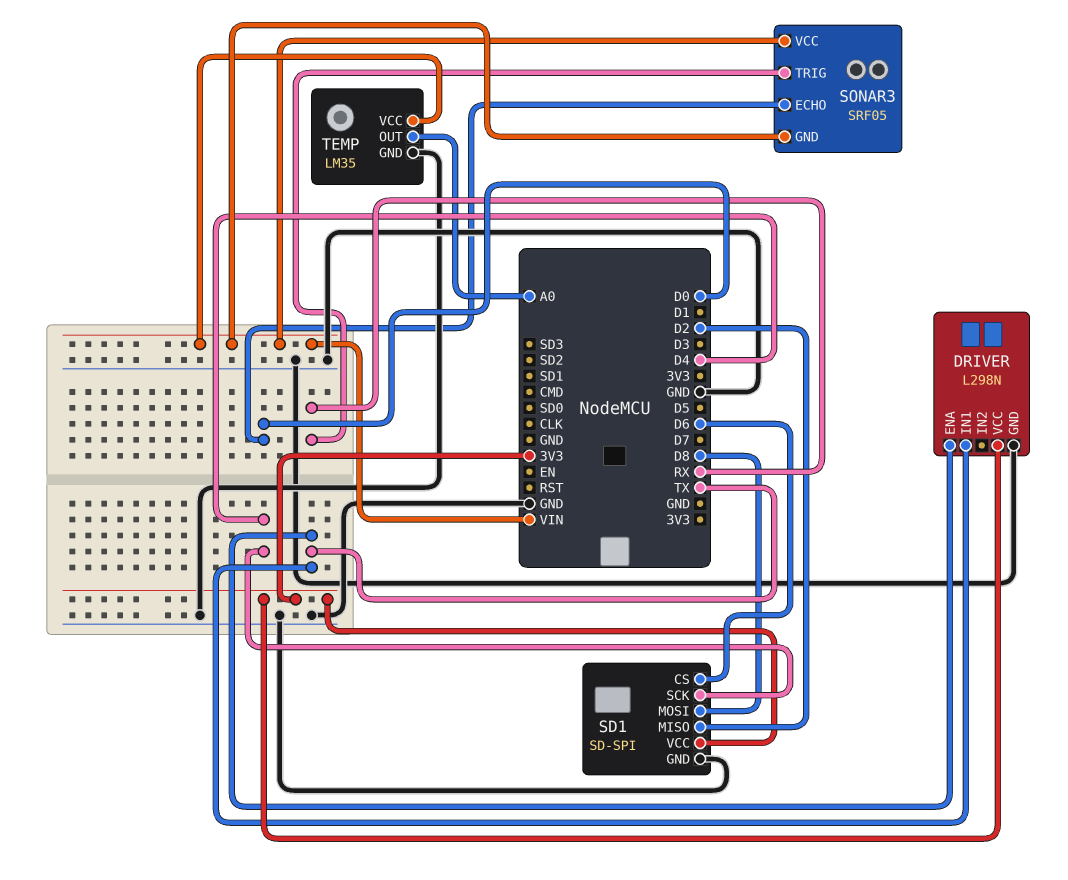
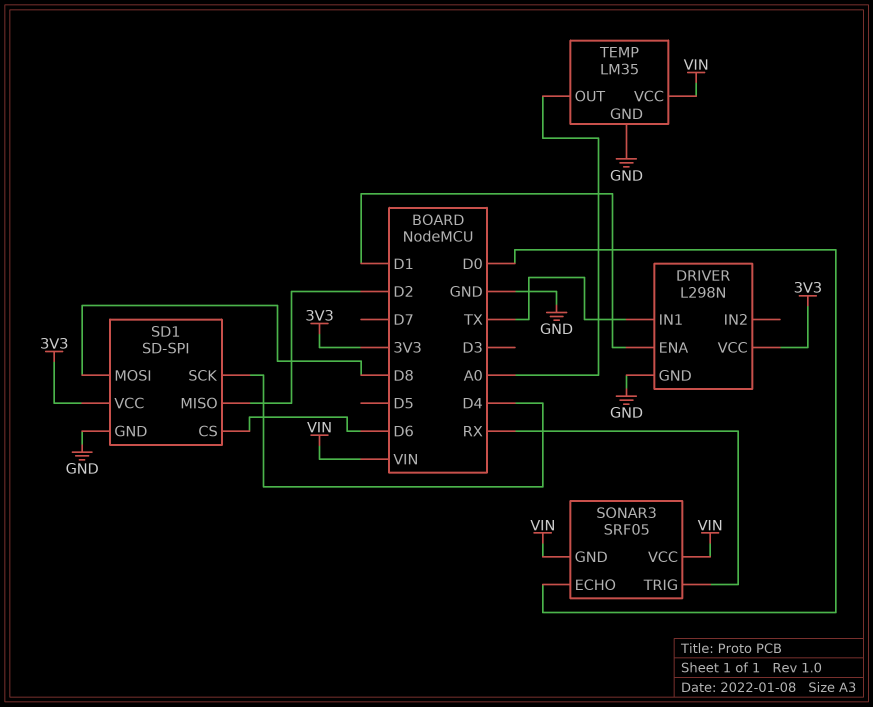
DRIVER pin ENA: TX -> D1

